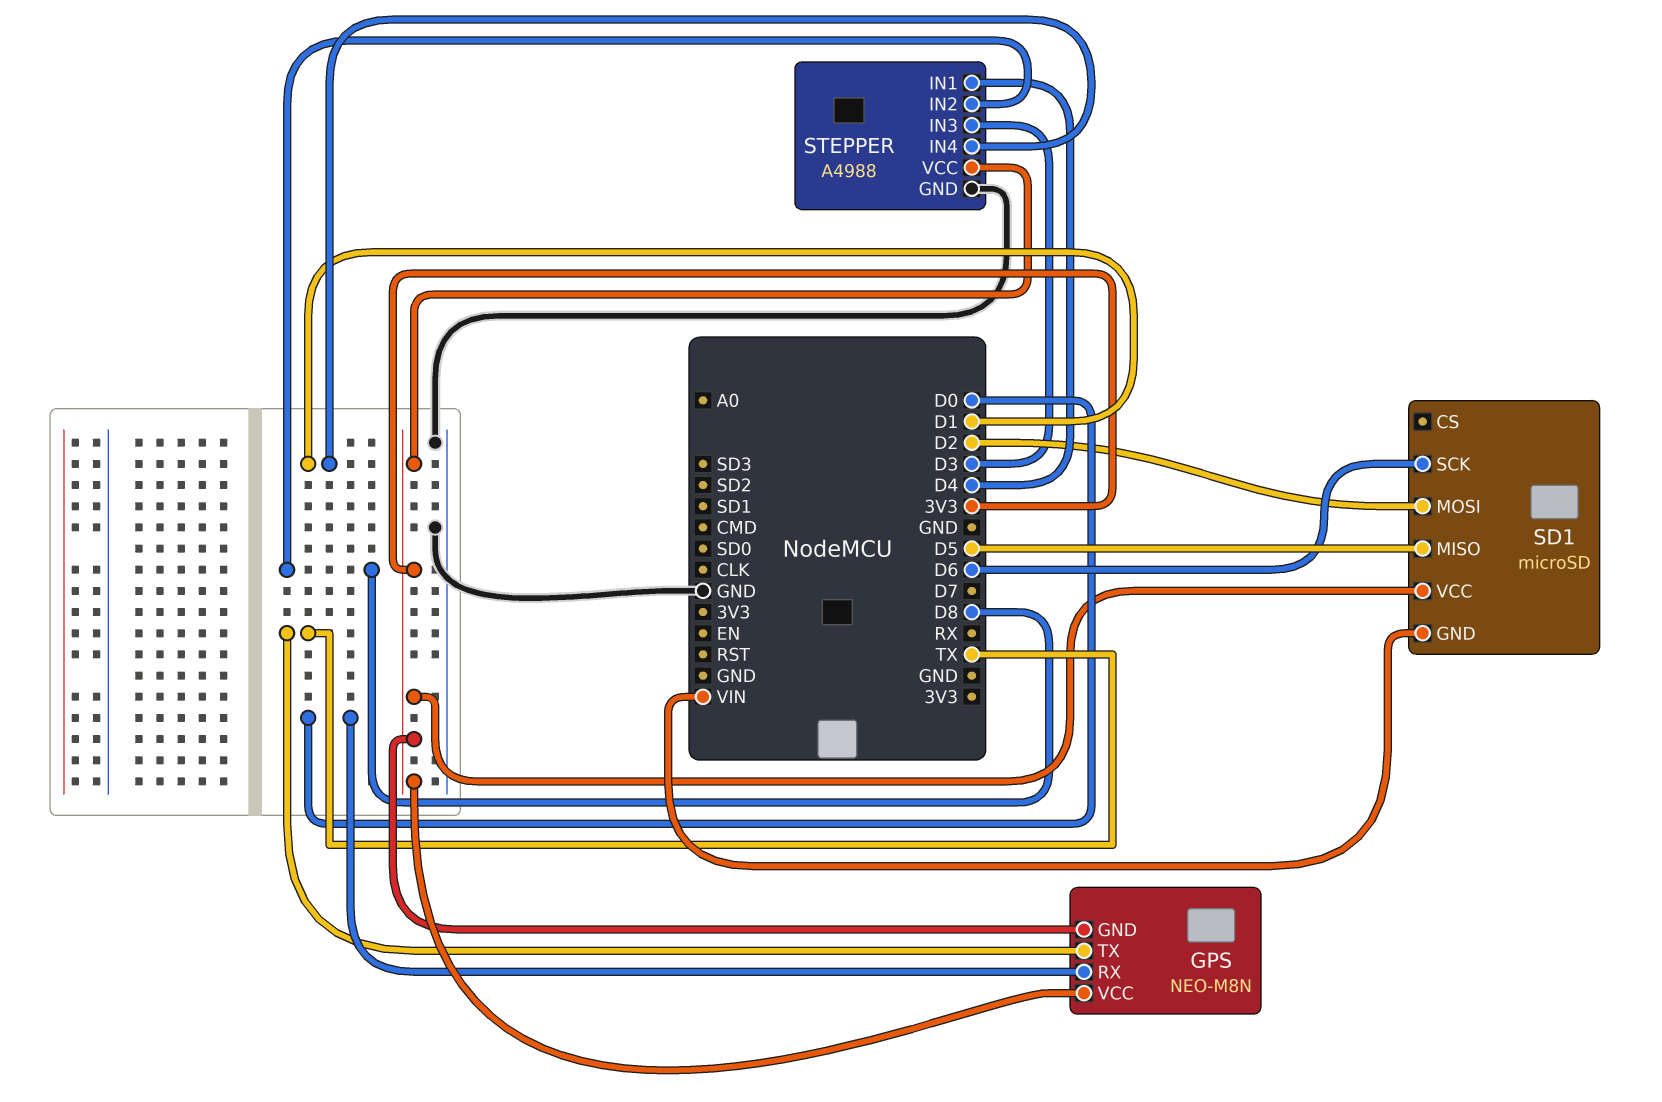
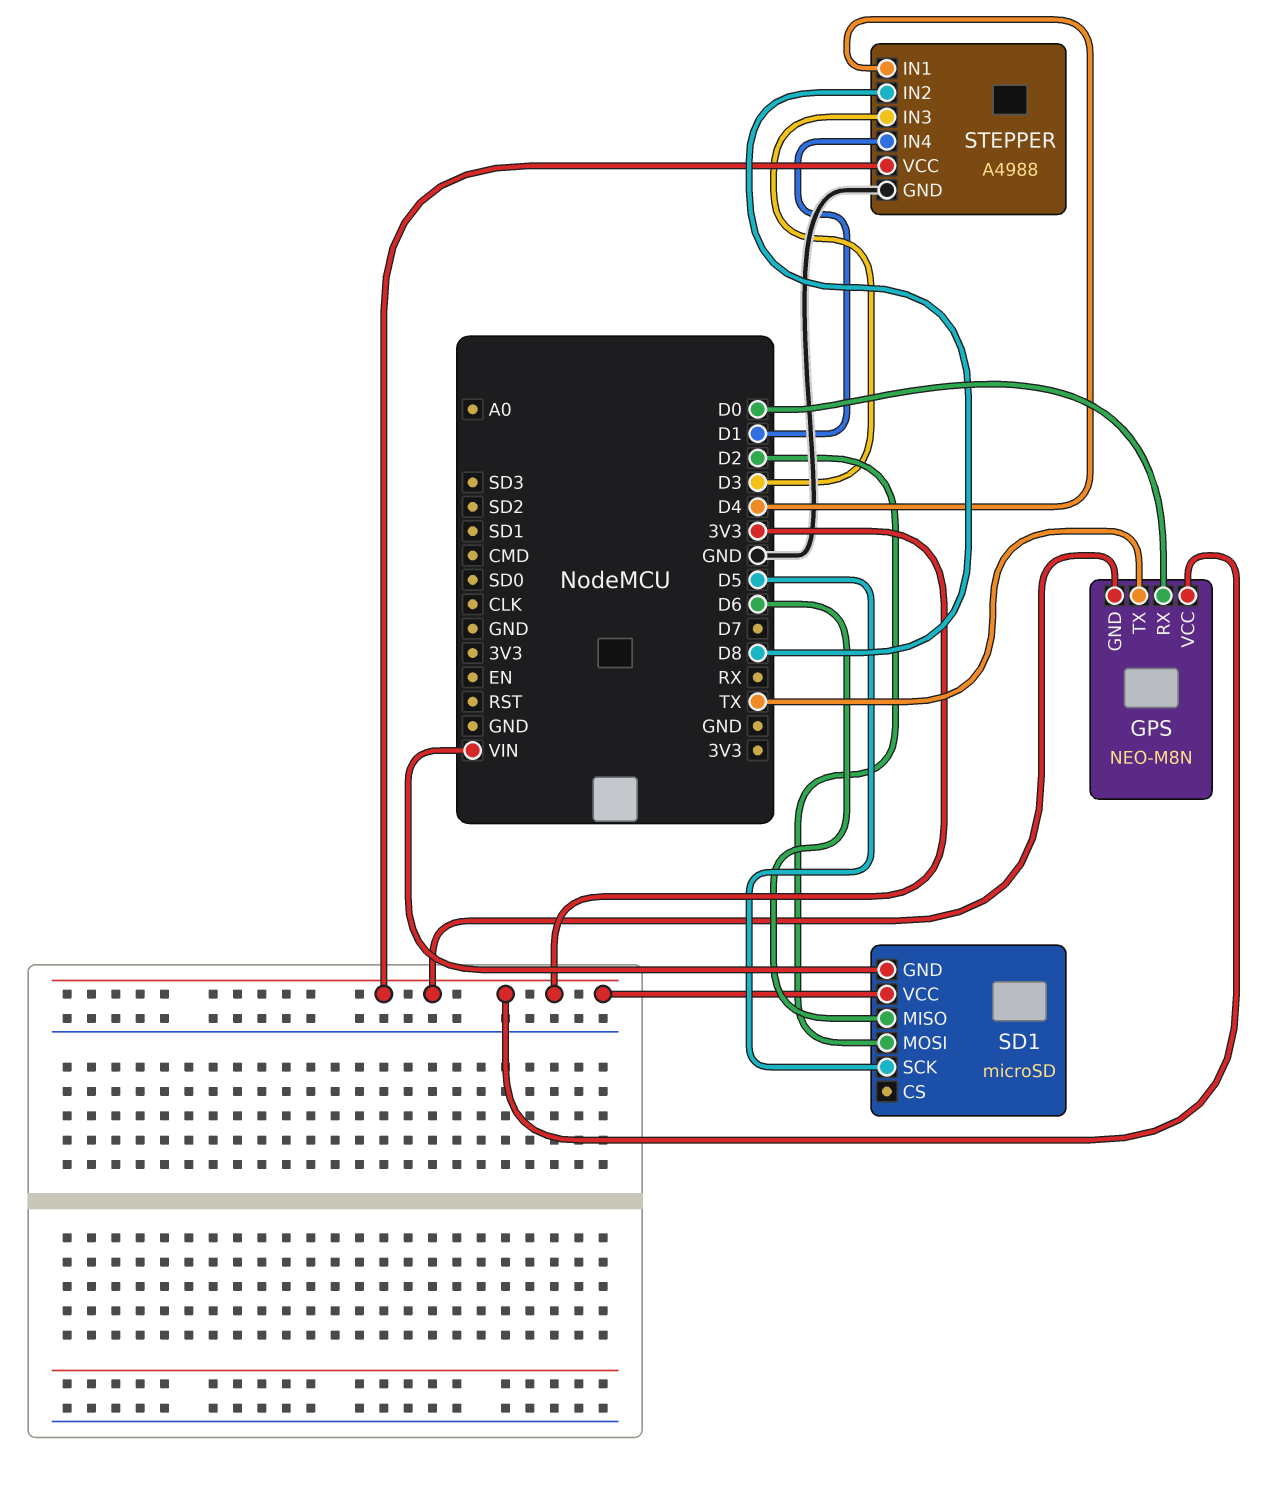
SD1 pin MISO: D5 -> D6
SD1 pin SCK: D6 -> D5

